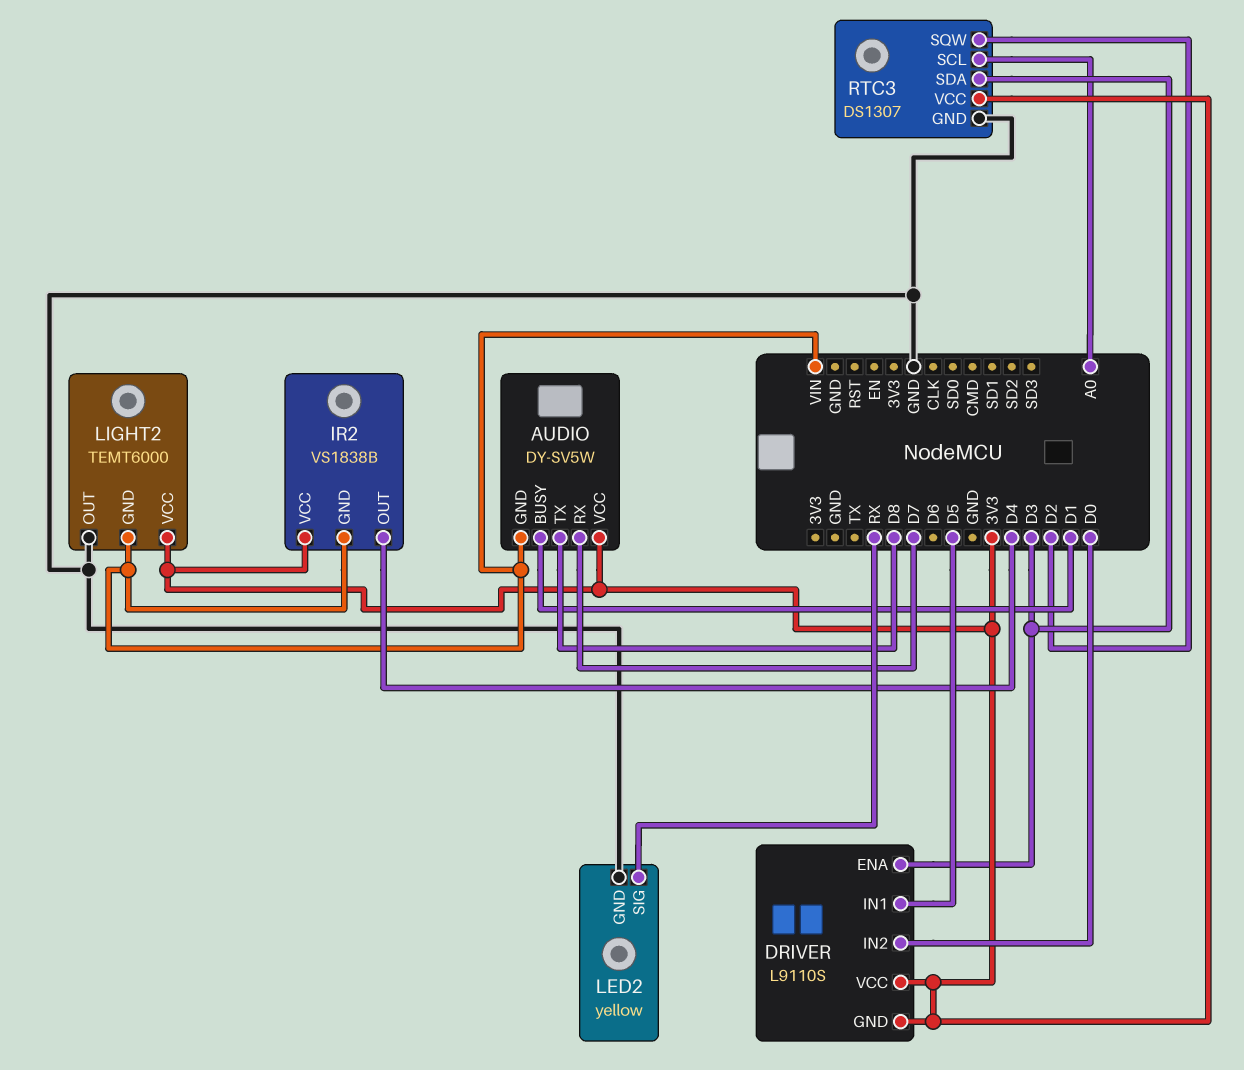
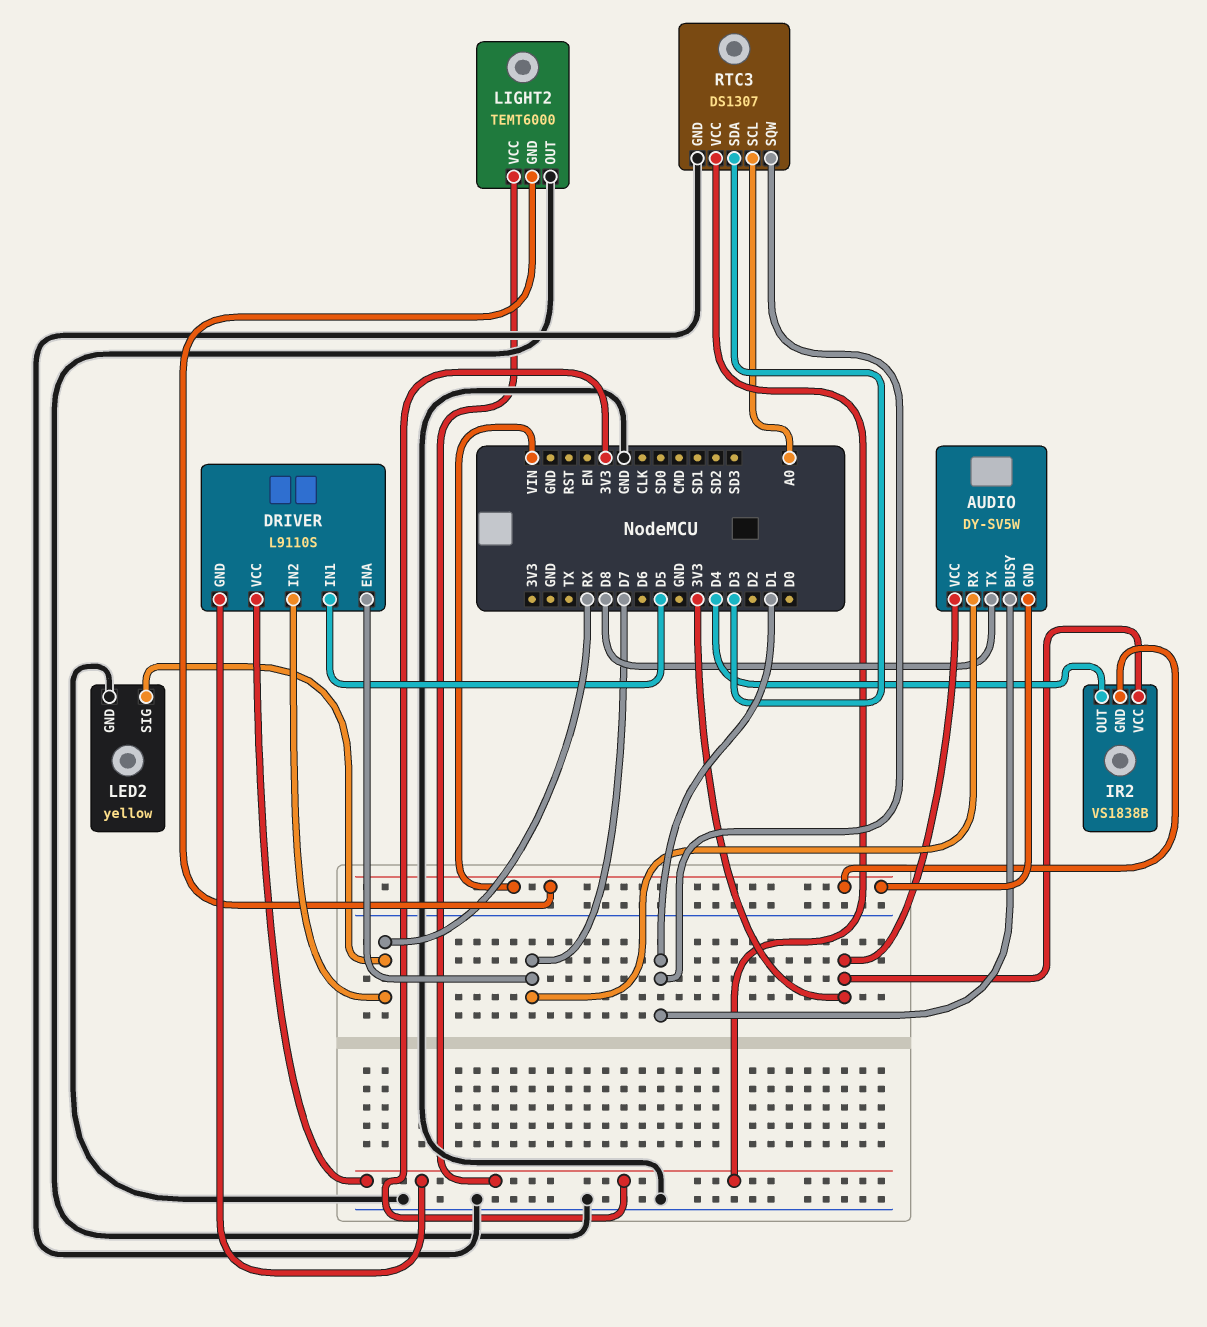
DRIVER pin ENA: D3 -> D7
DRIVER pin IN2: D0 -> RX
RTC3 pin SQW: D2 -> D1

